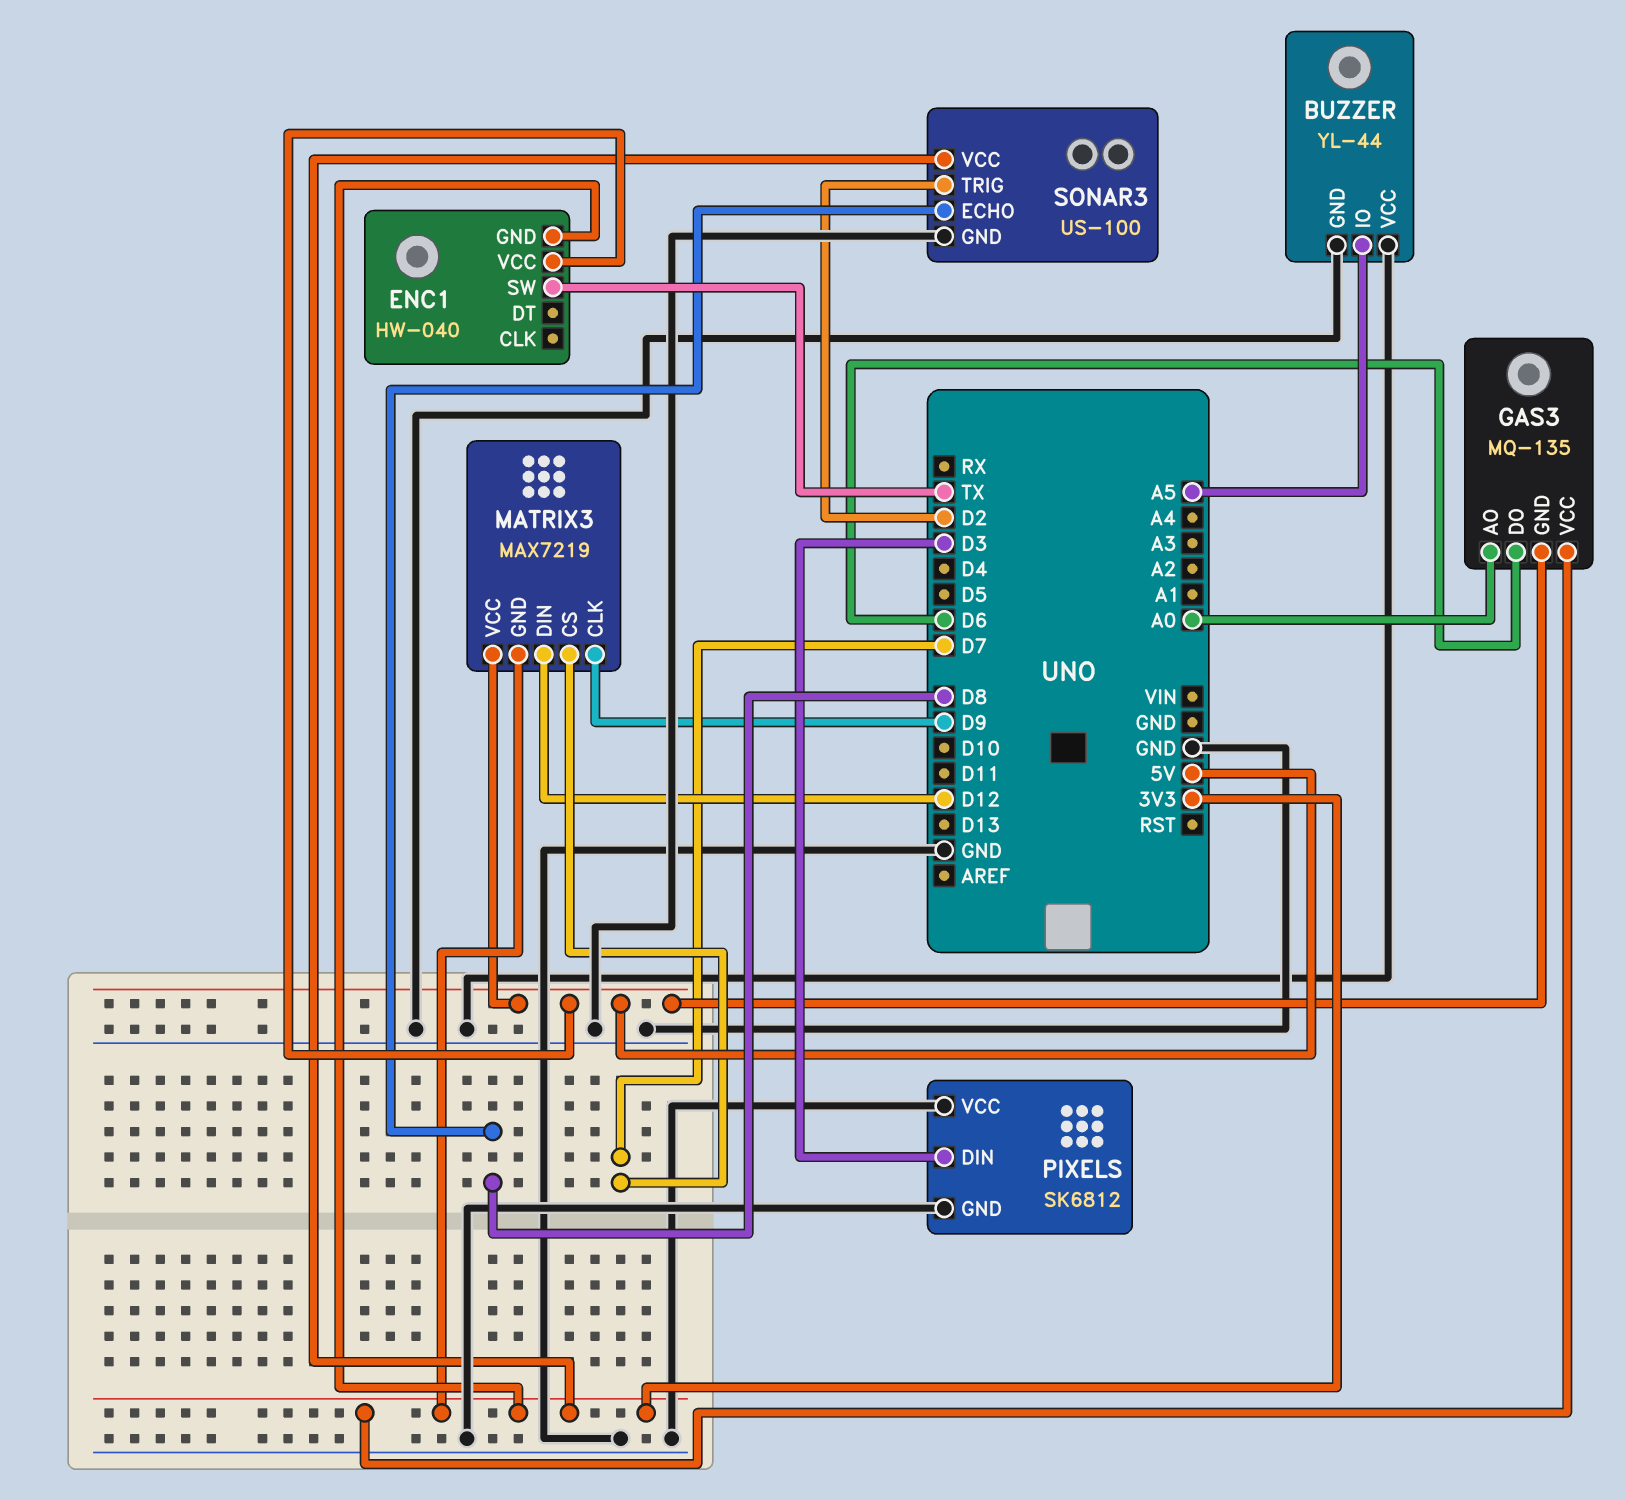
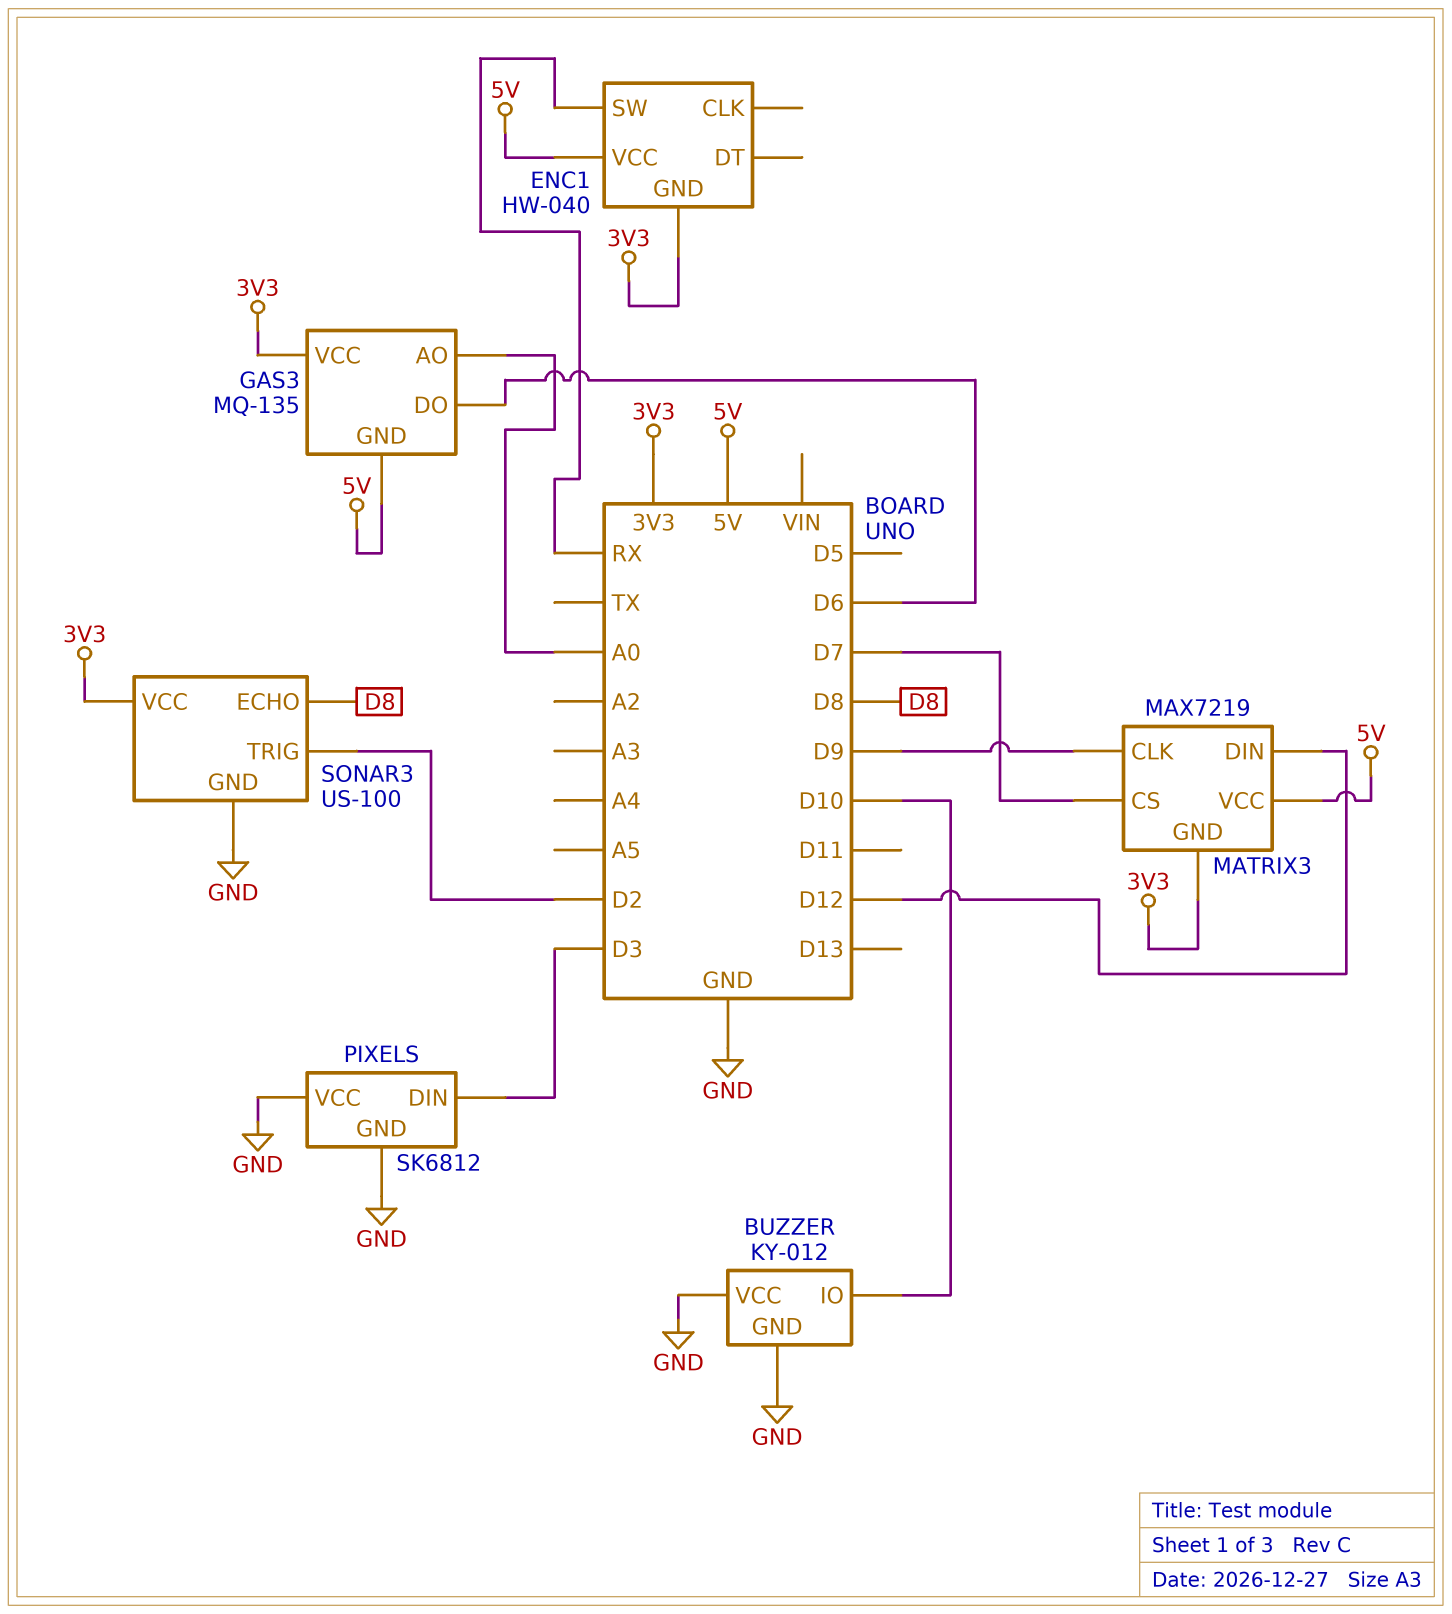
BUZZER: YL-44 -> KY-012
BUZZER pin IO: A5 -> D10
ENC1 pin SW: TX -> RX

